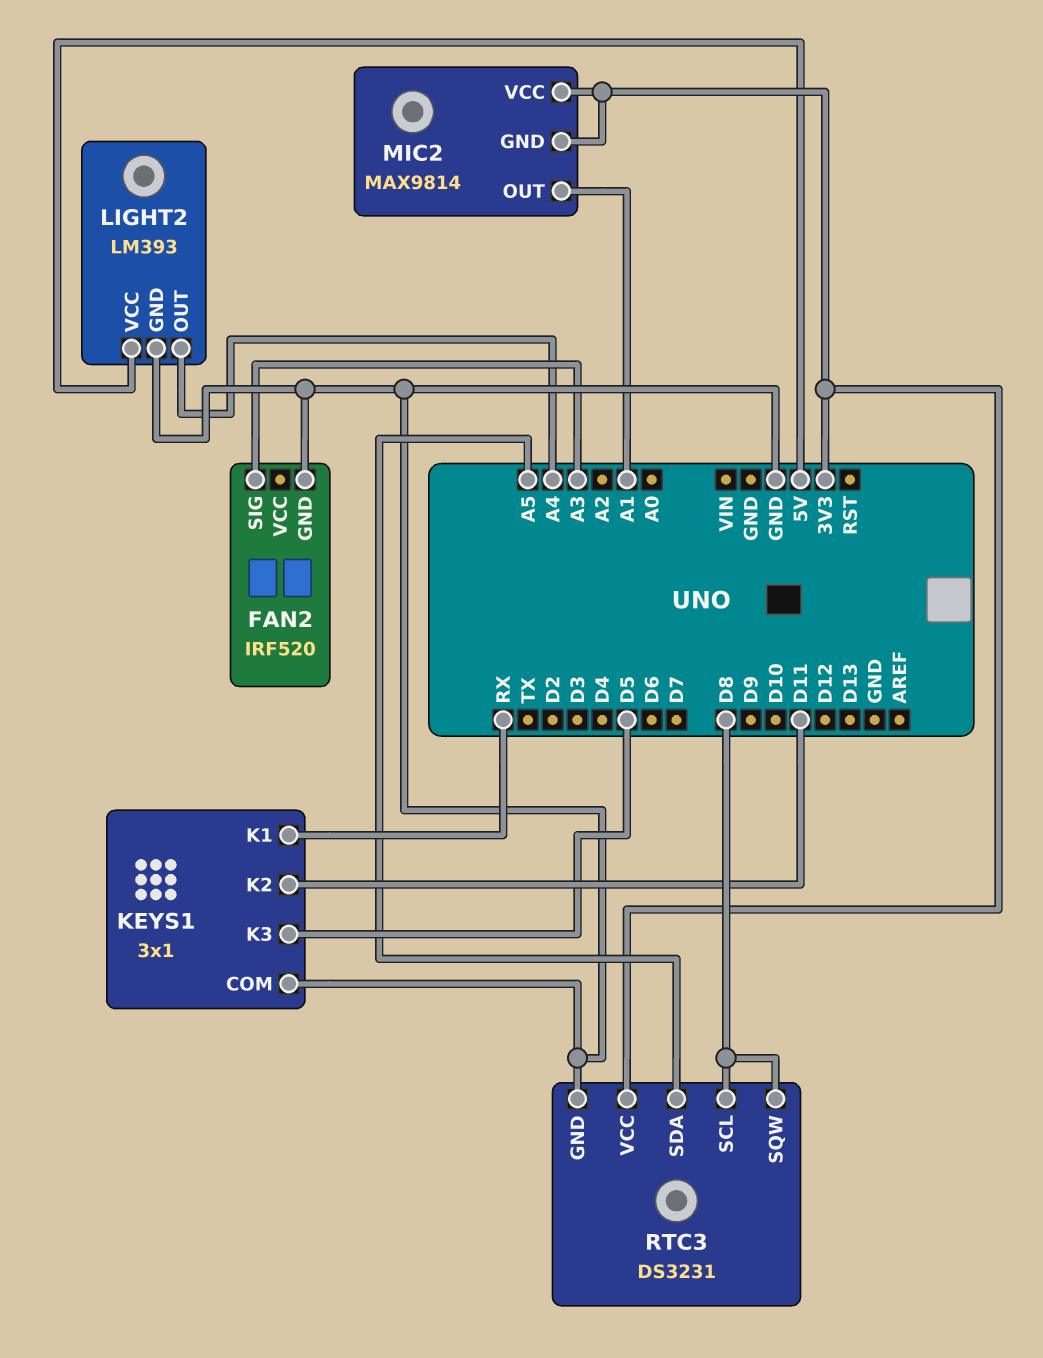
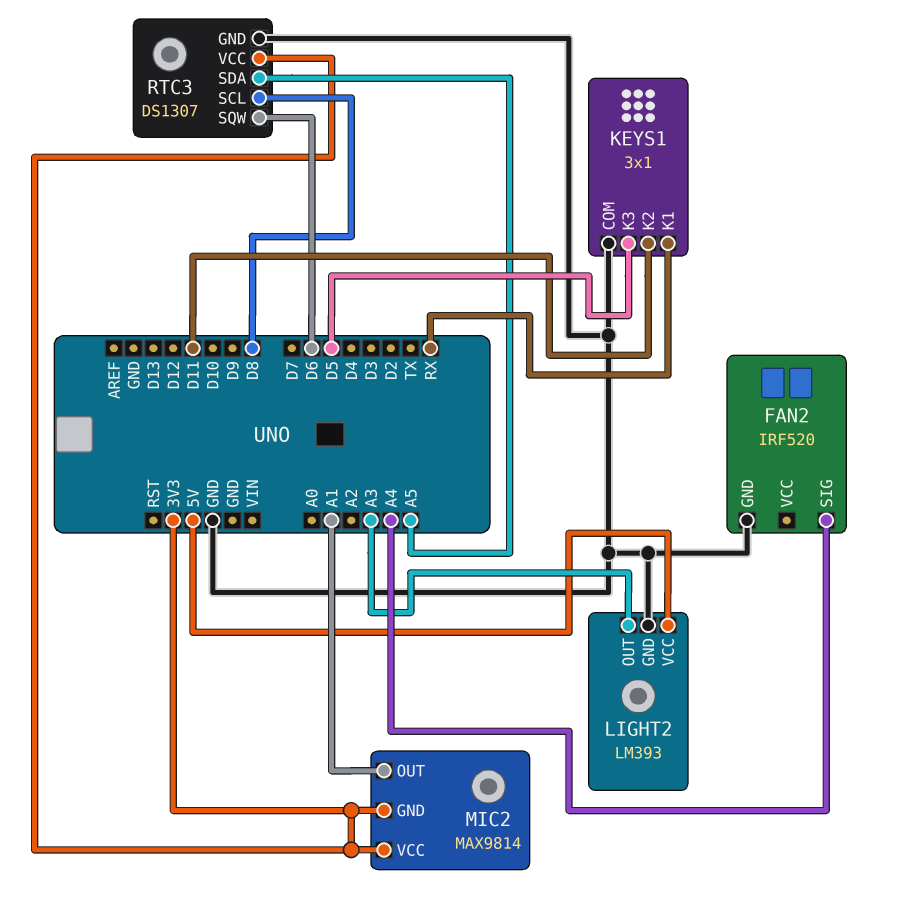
FAN2 pin SIG: A3 -> A4
LIGHT2 pin OUT: A4 -> A3
RTC3: DS3231 -> DS1307
RTC3 pin SQW: D8 -> D6

